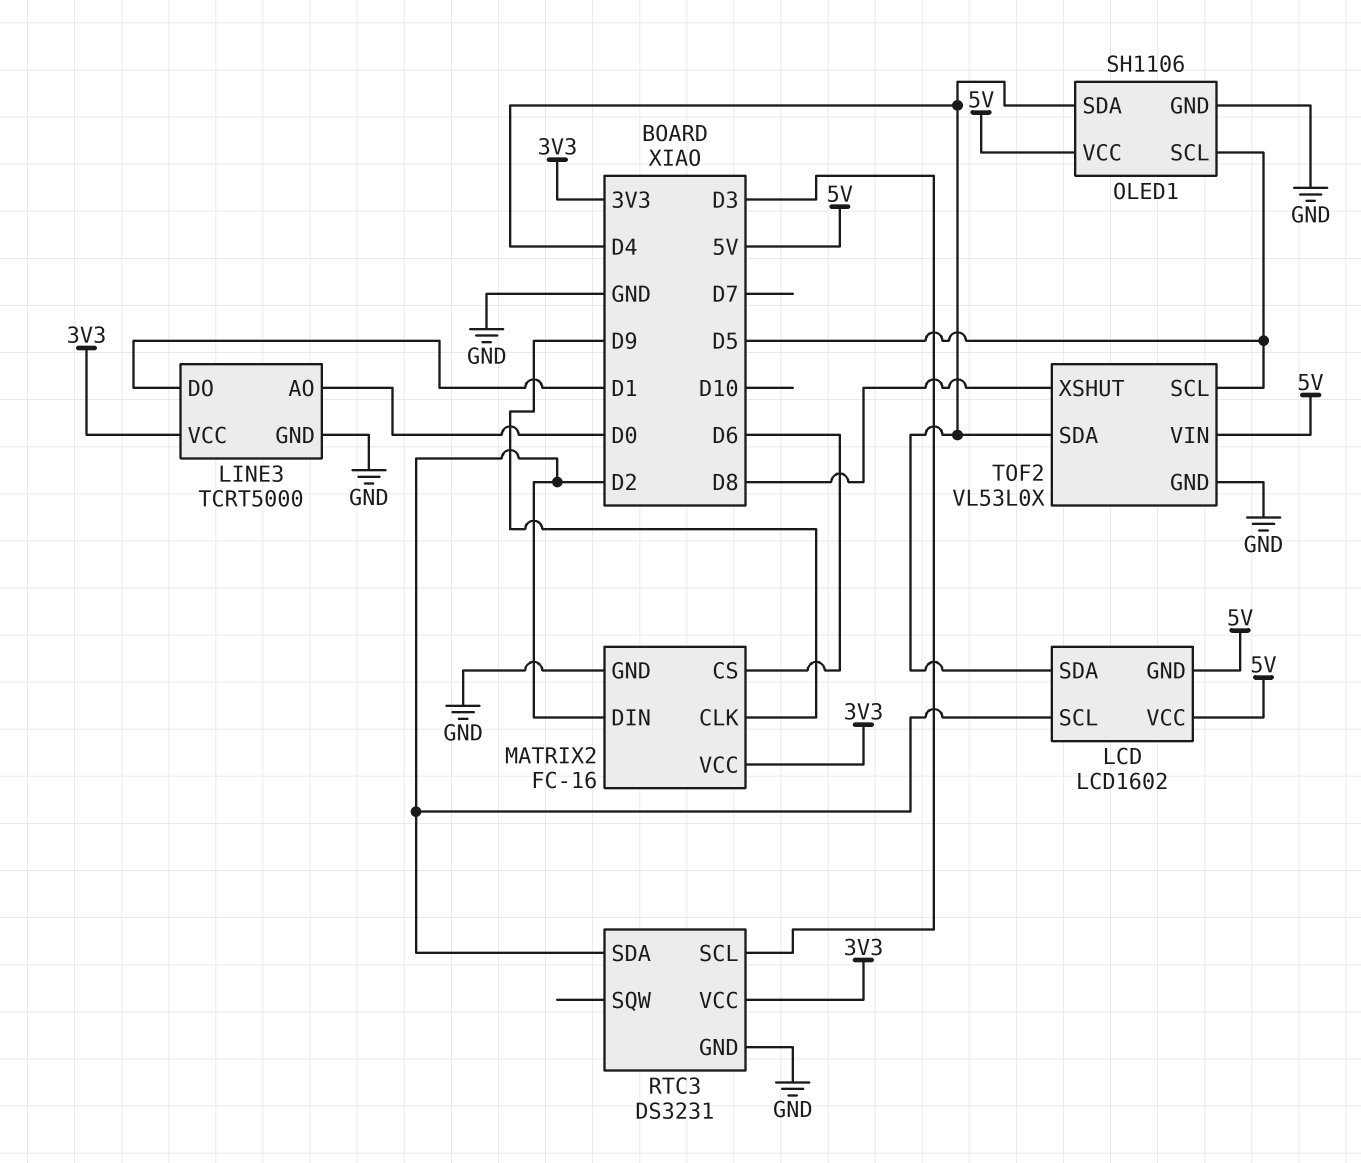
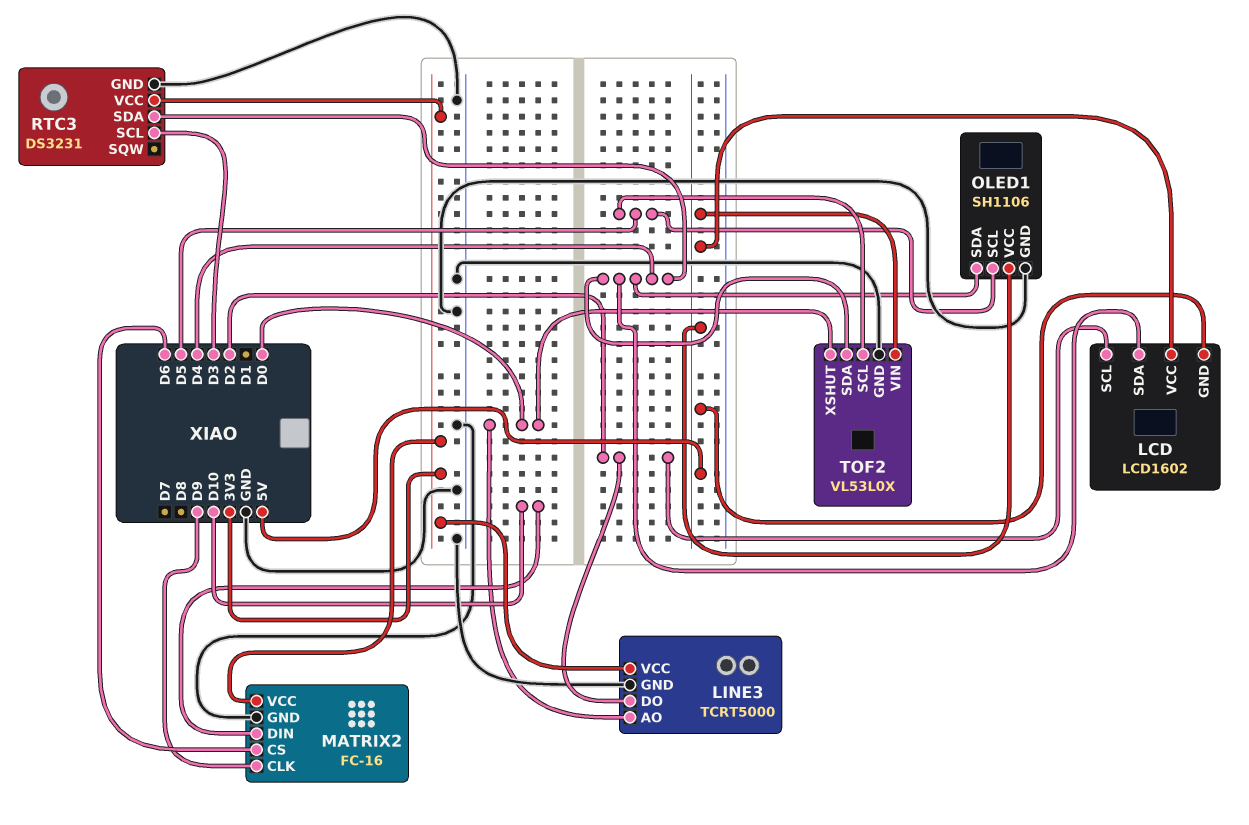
LINE3 pin DO: D1 -> D2
MATRIX2 pin DIN: D2 -> D10
RTC3 pin SDA: D2 -> D4
TOF2 pin XSHUT: D8 -> D0

